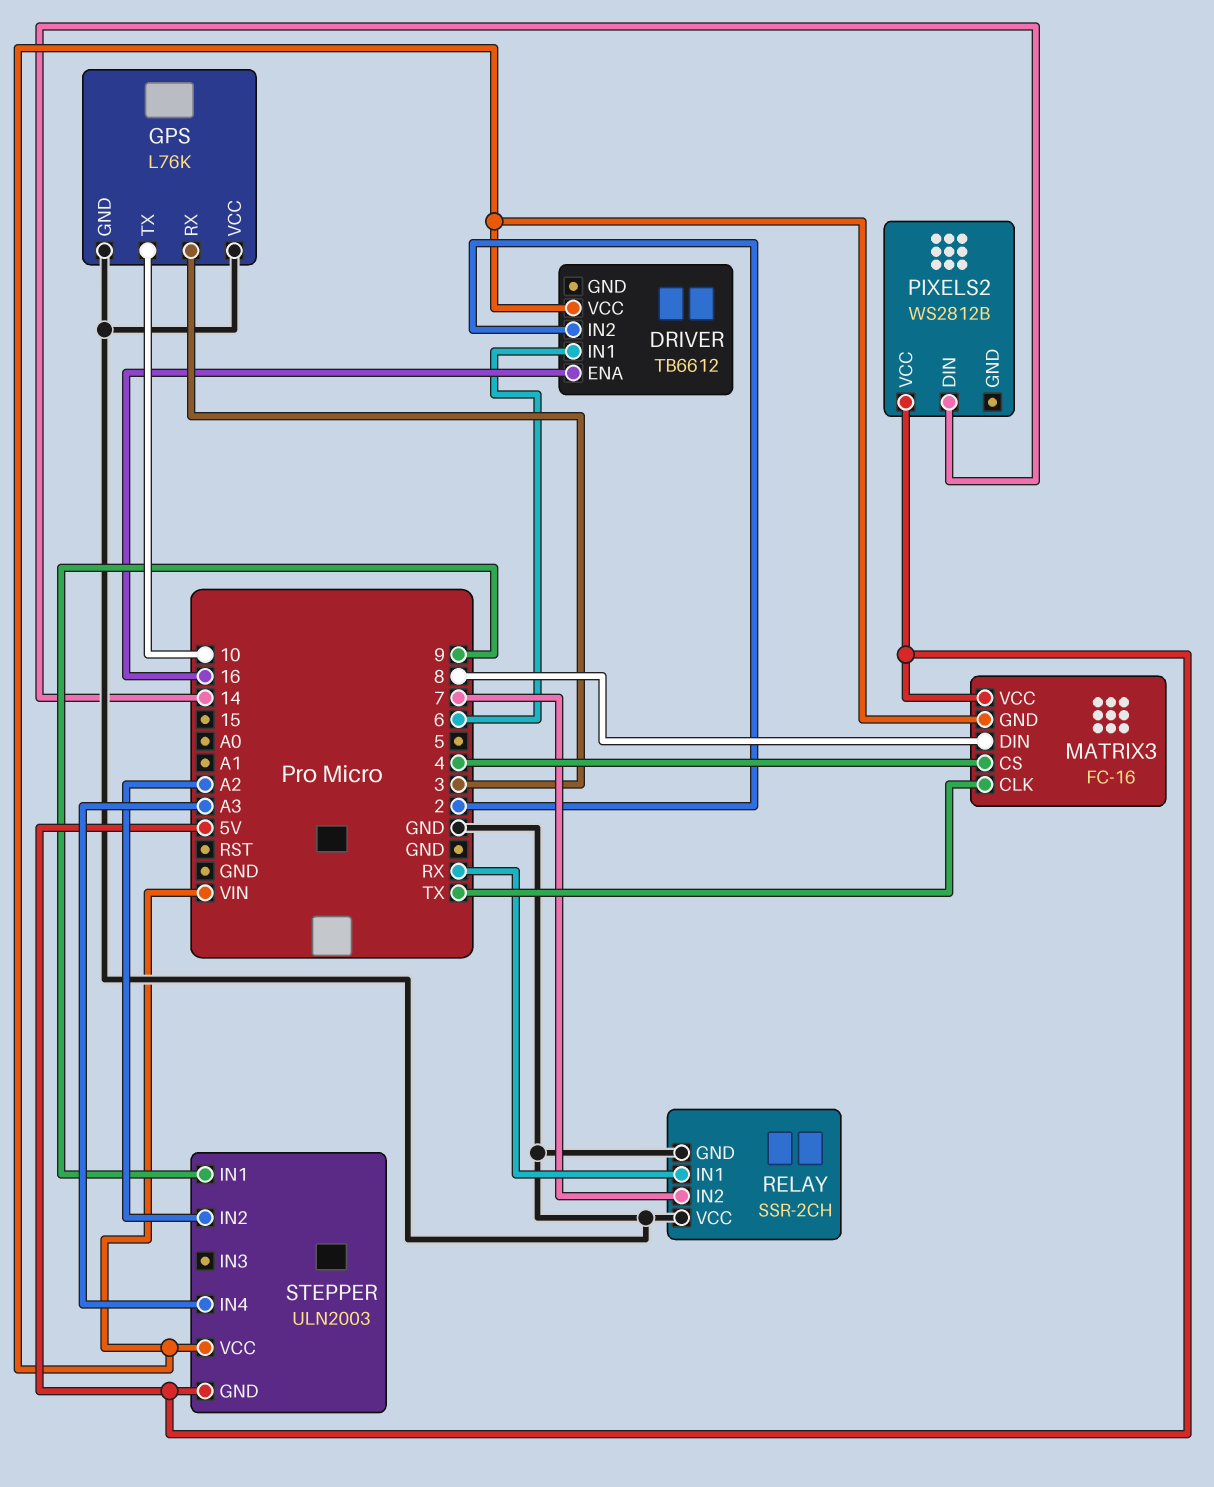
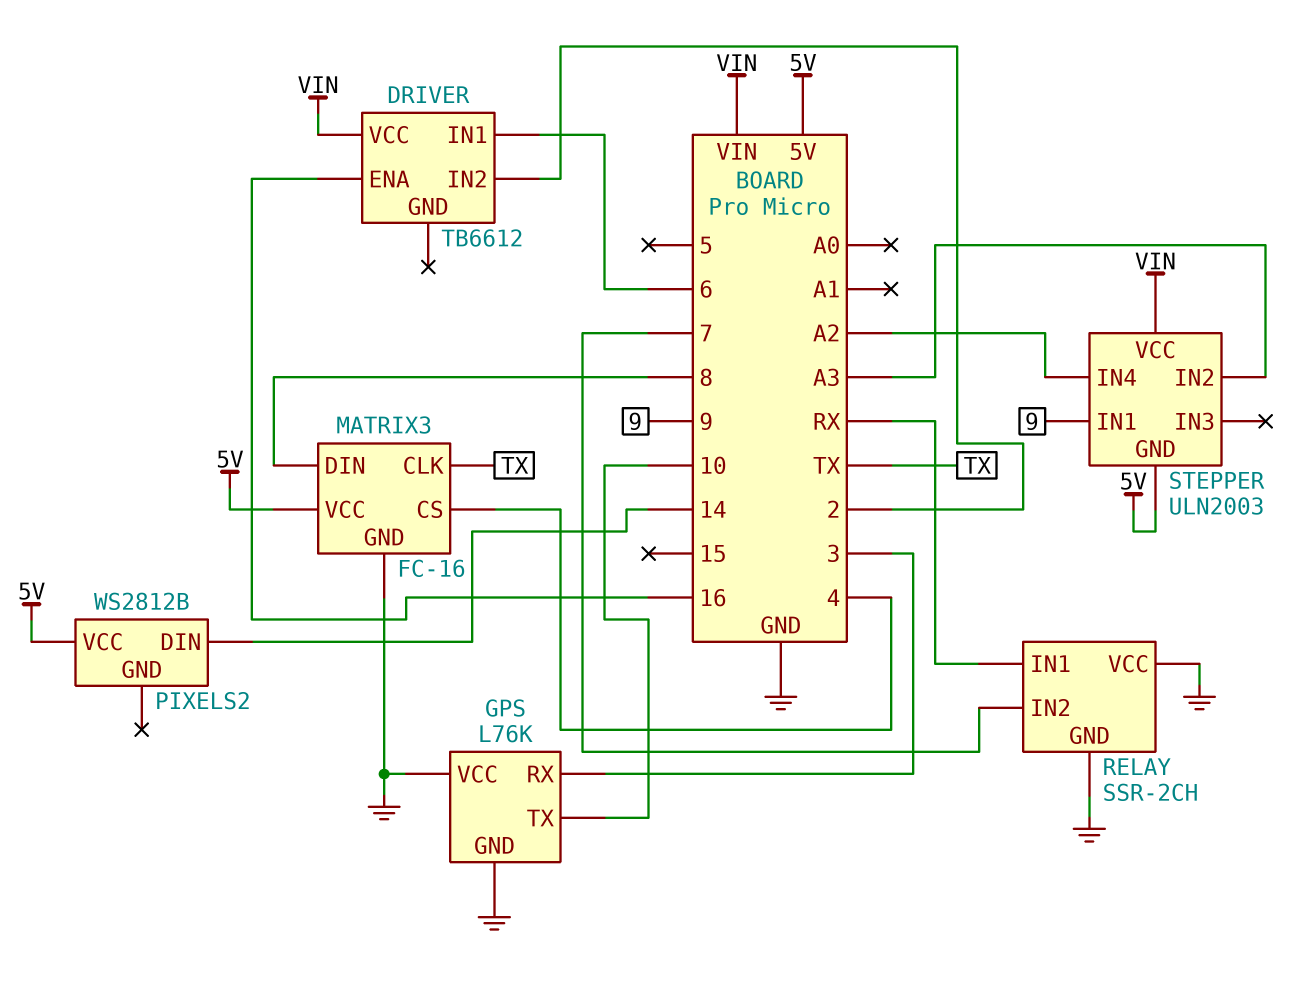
MATRIX3 pin GND: VIN -> GND
STEPPER pin IN2: A2 -> A3
STEPPER pin IN4: A3 -> A2

